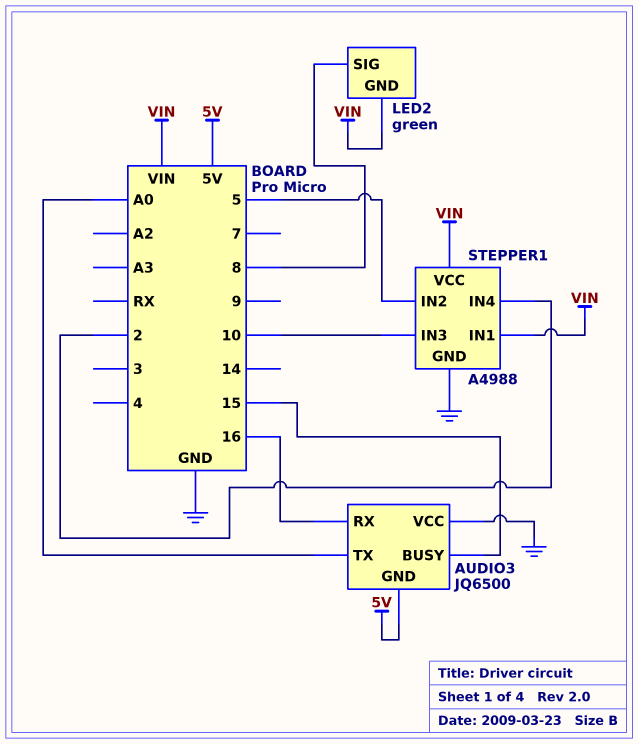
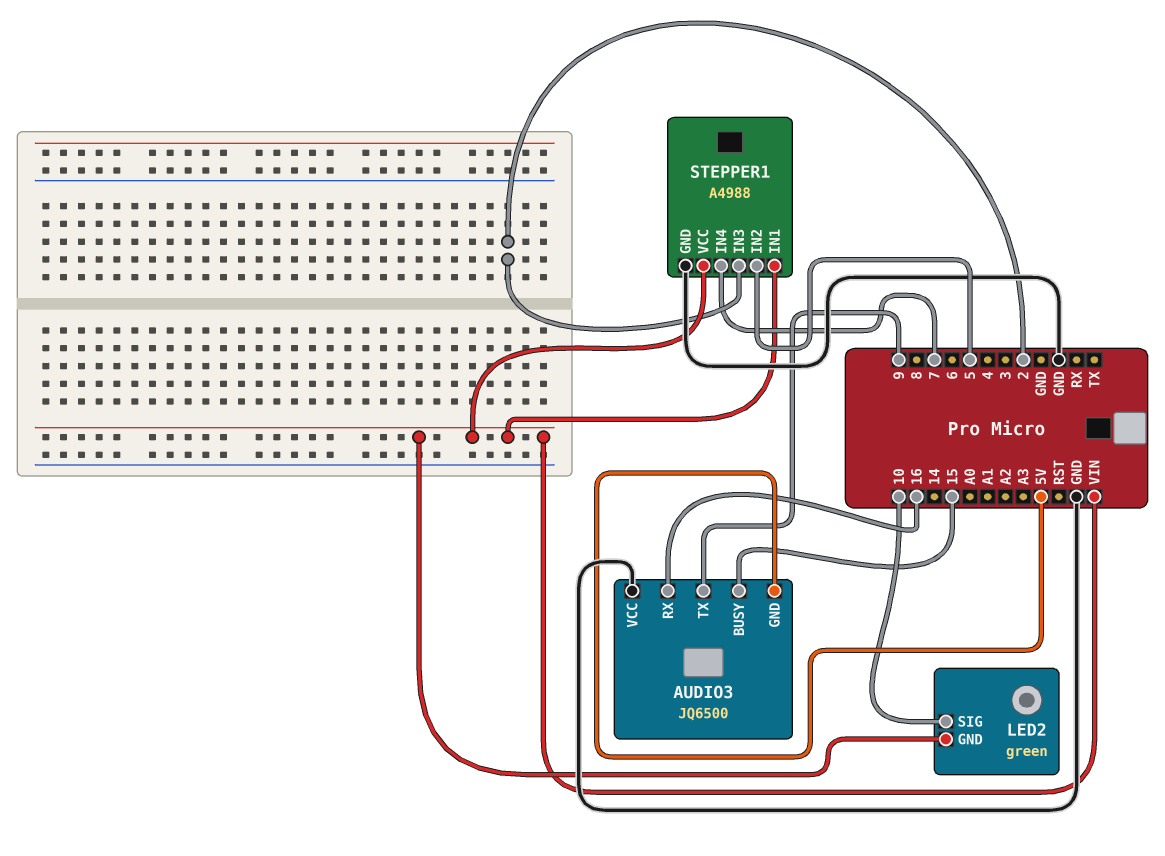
AUDIO3 pin TX: A0 -> 9
LED2 pin SIG: 8 -> 10
STEPPER1 pin IN3: 10 -> 2
STEPPER1 pin IN4: 2 -> 7

